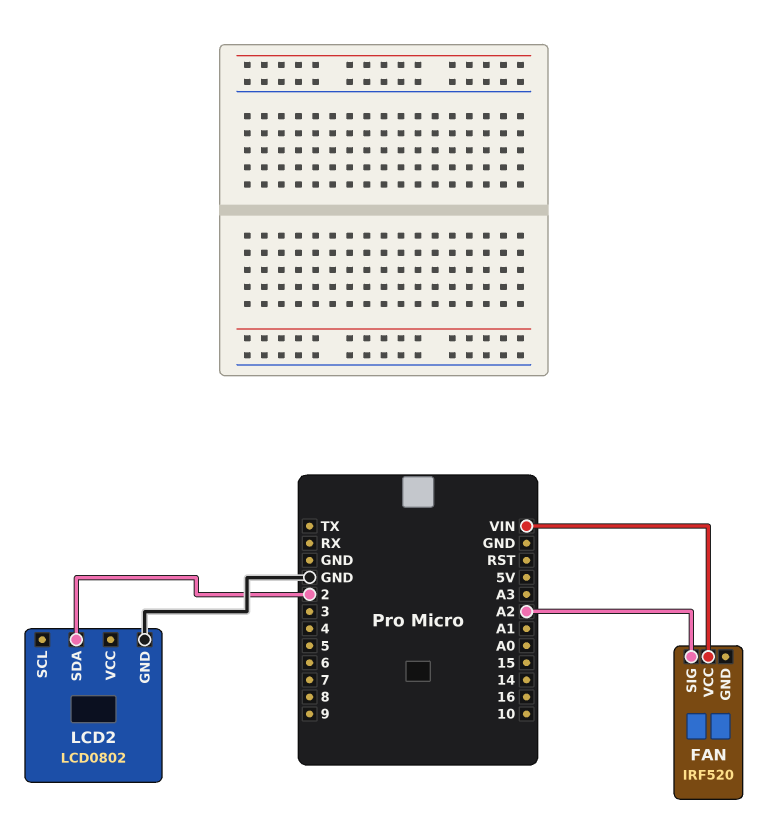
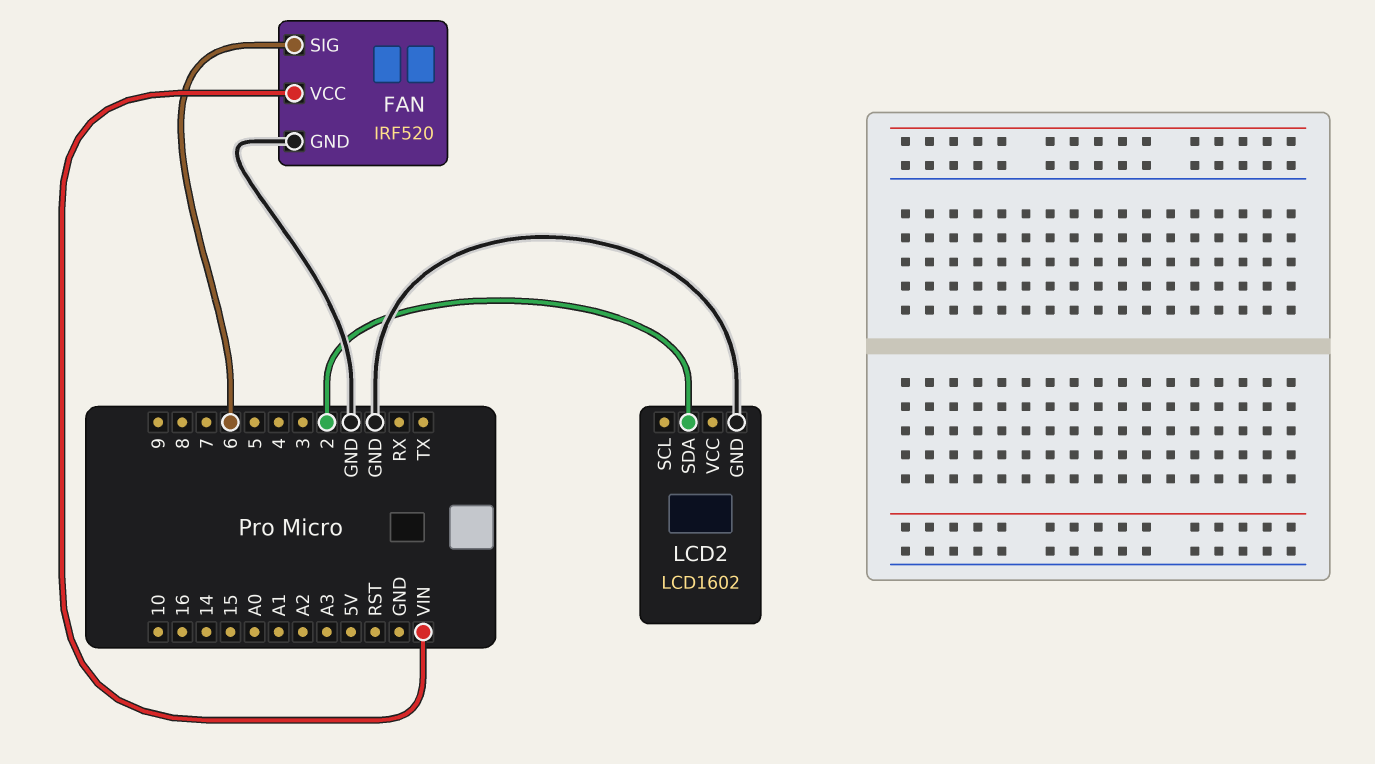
FAN pin GND: none -> GND
FAN pin SIG: A2 -> 6
LCD2: LCD0802 -> LCD1602

